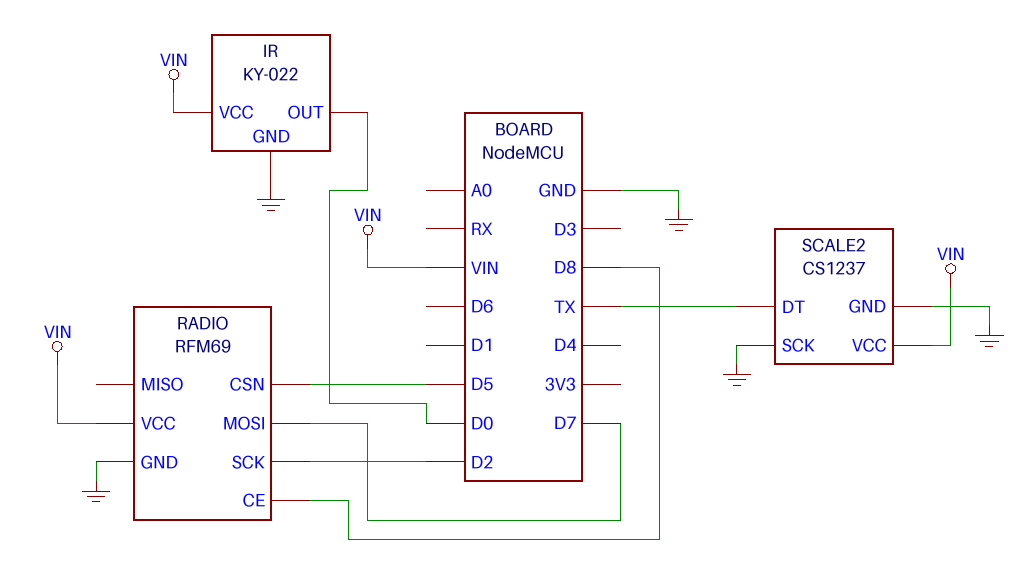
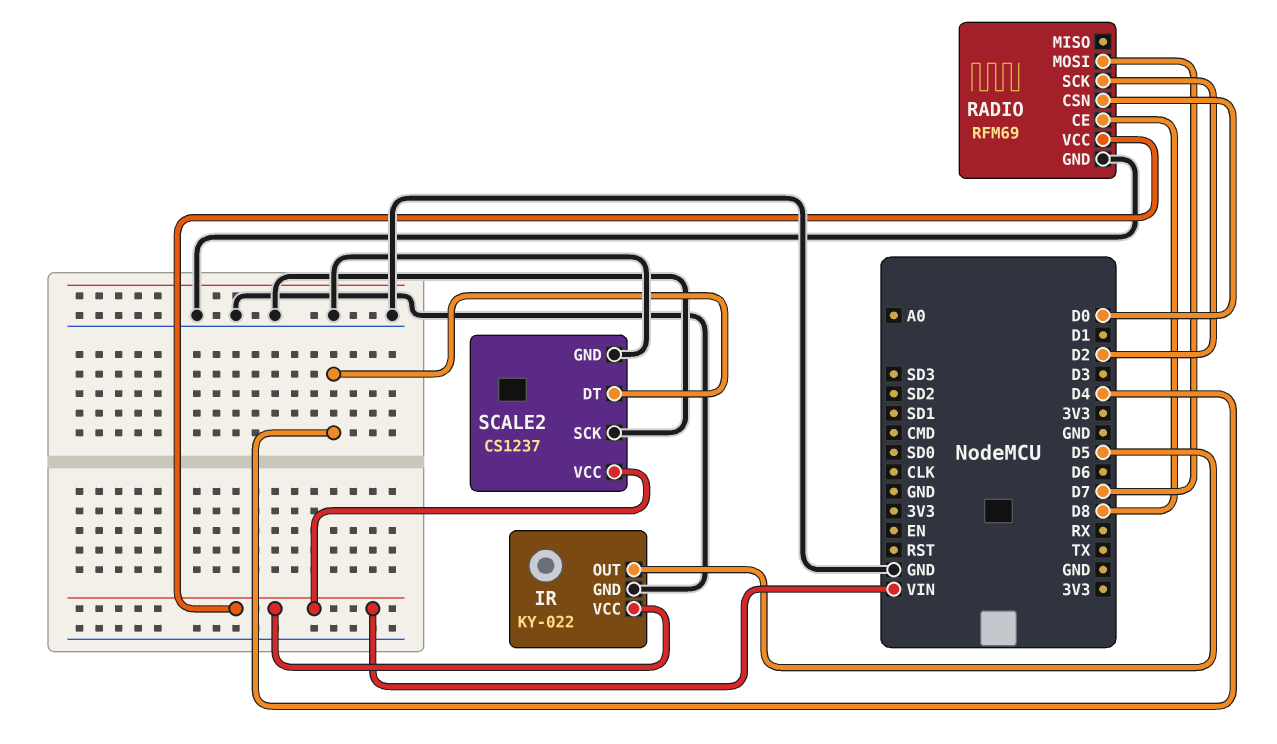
IR pin OUT: D0 -> D5
RADIO pin CSN: D5 -> D0
SCALE2 pin DT: TX -> D4

